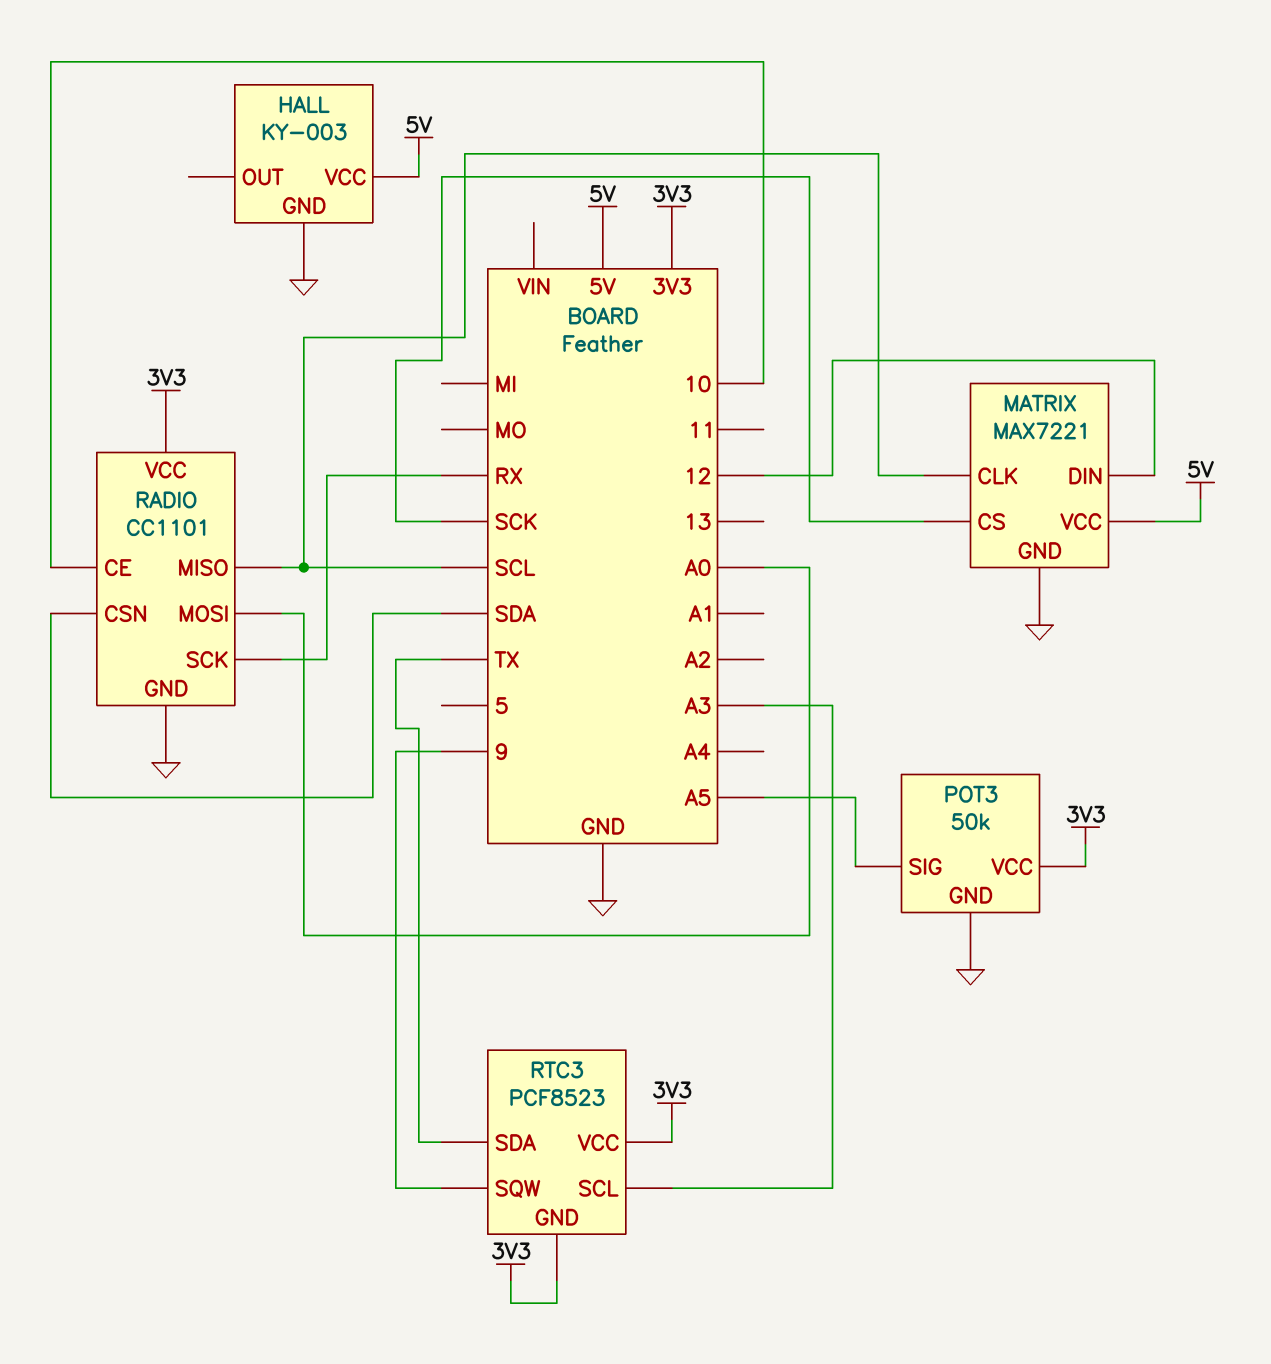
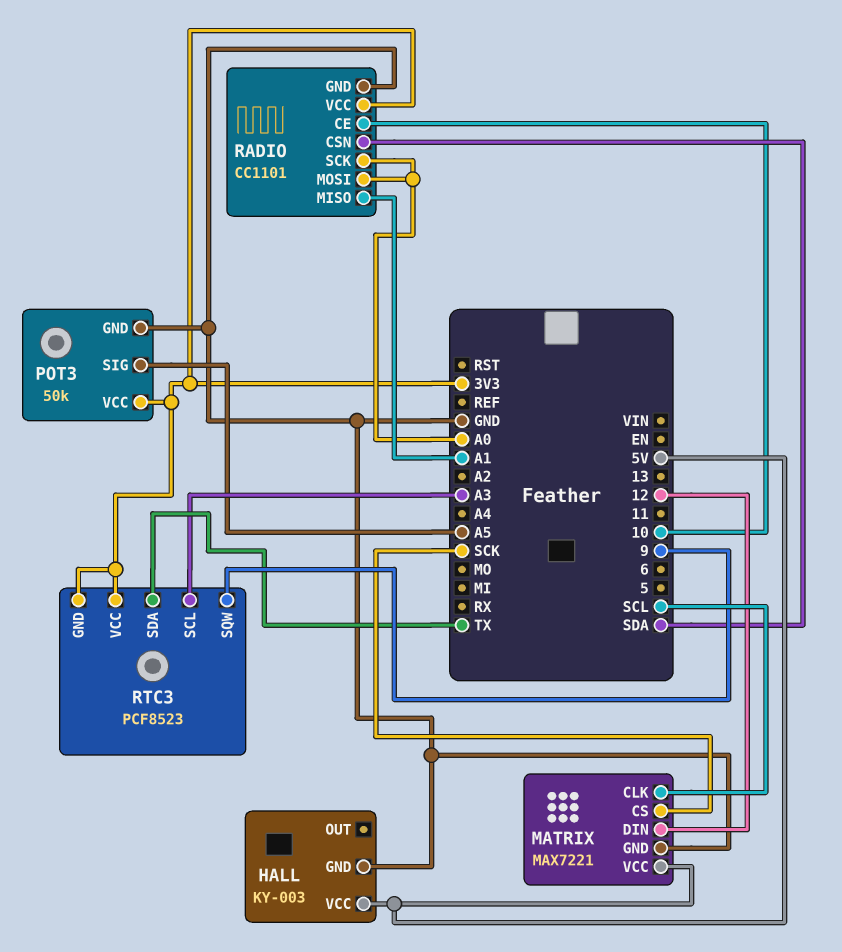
RADIO pin MISO: SCL -> A1
RADIO pin SCK: RX -> A0

